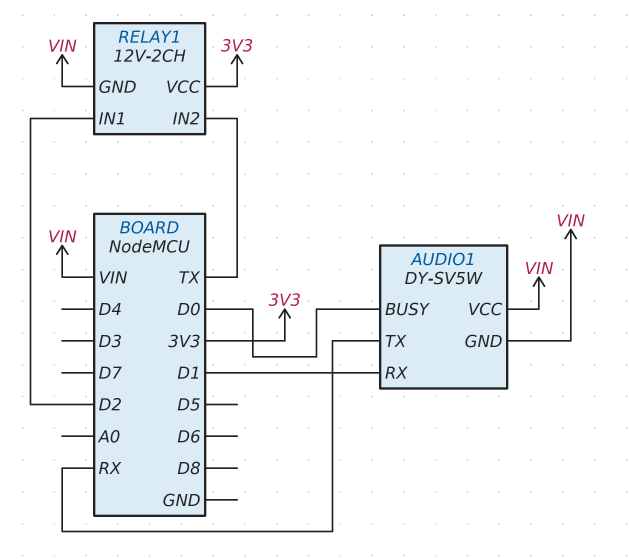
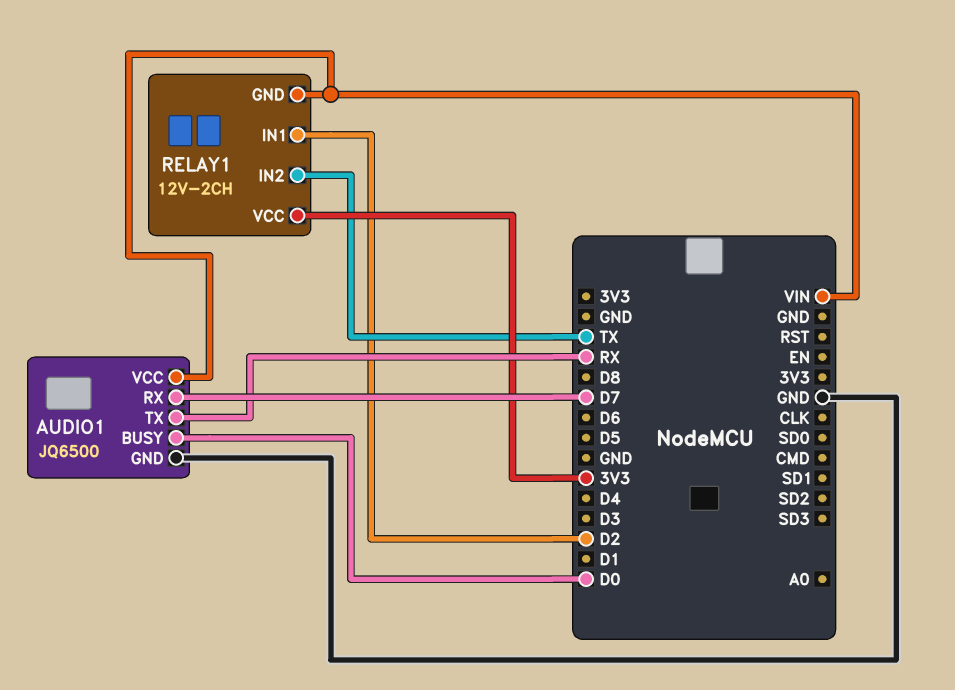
AUDIO1: DY-SV5W -> JQ6500
AUDIO1 pin GND: VIN -> GND
AUDIO1 pin RX: D1 -> D7

